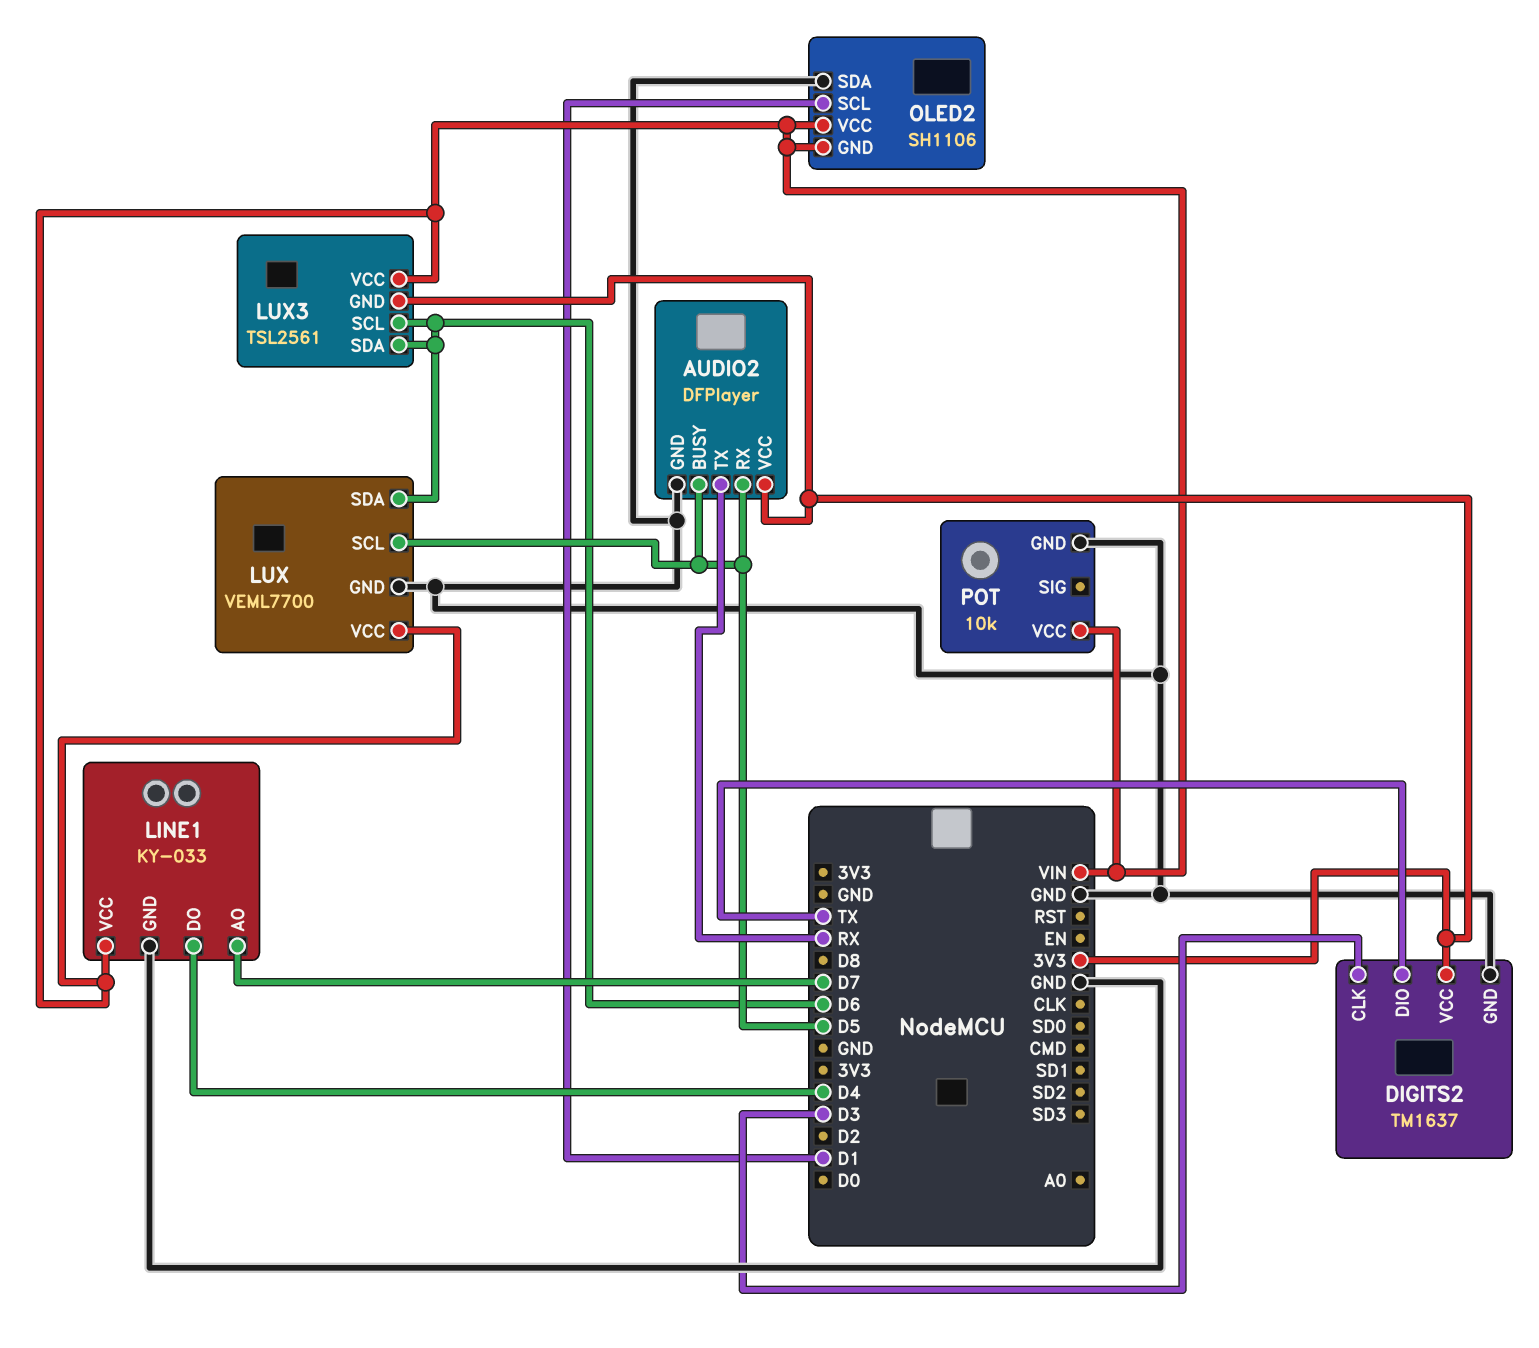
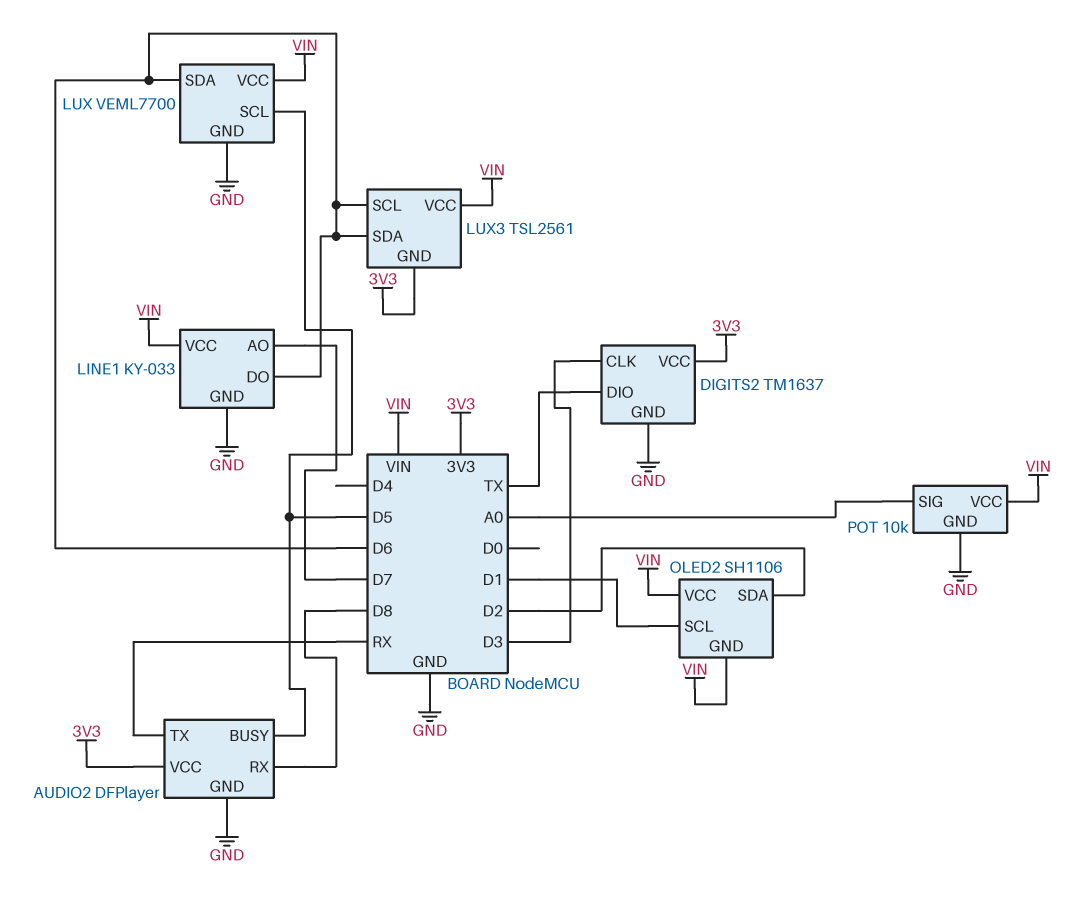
AUDIO2 pin RX: D5 -> D8
LINE1 pin DO: D4 -> D6
OLED2 pin SDA: GND -> D2
POT pin SIG: none -> A0

